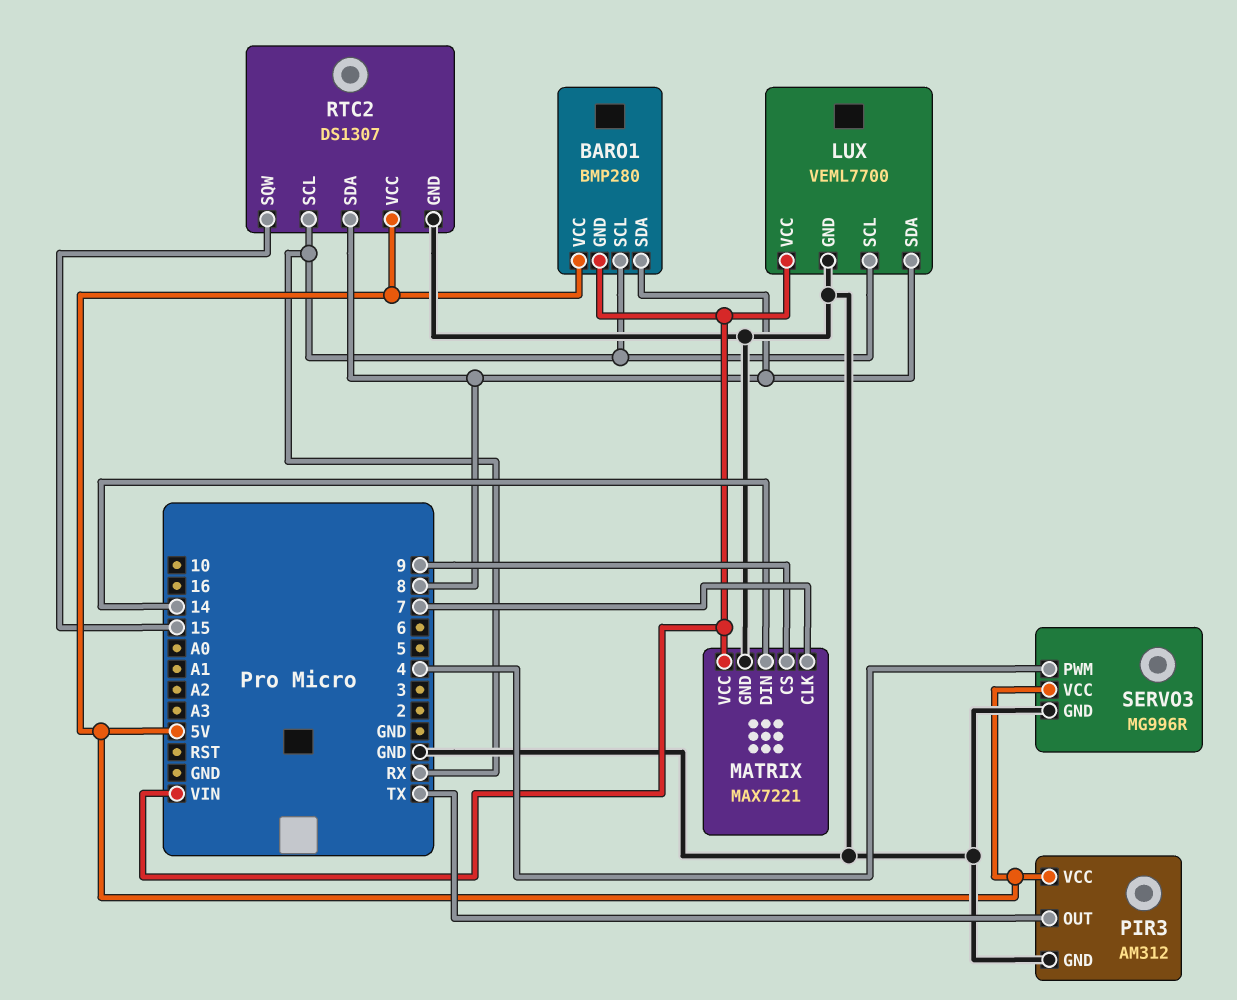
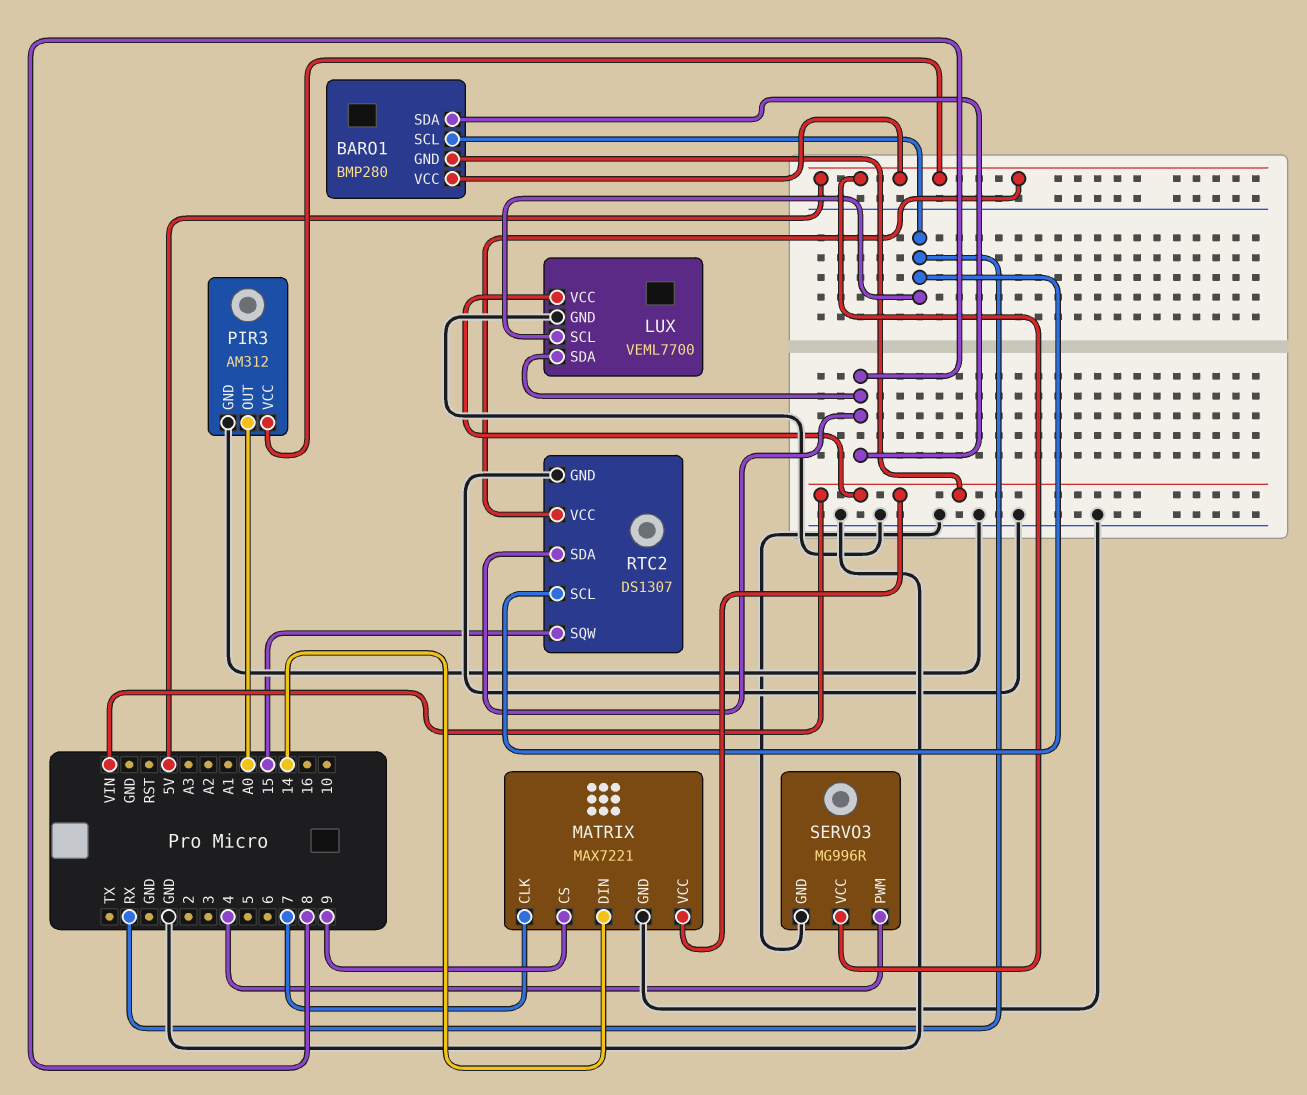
PIR3 pin OUT: TX -> A0

